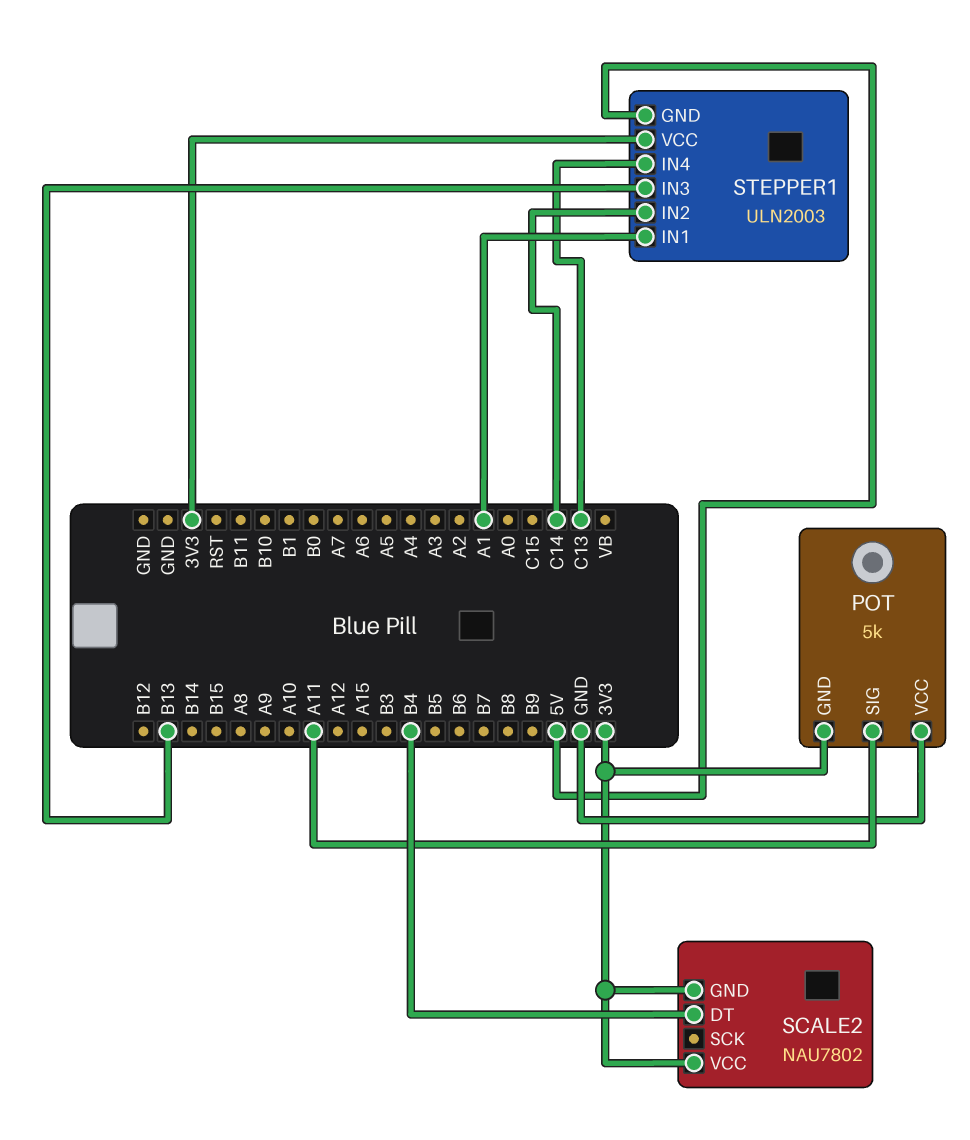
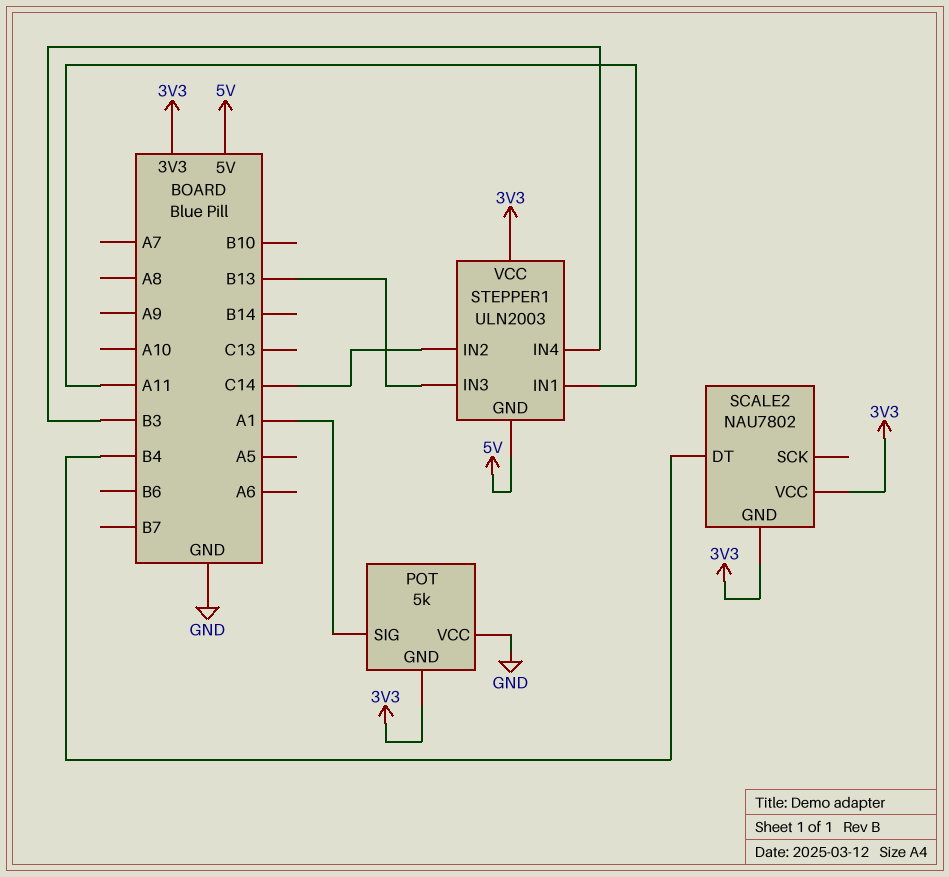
POT pin SIG: A11 -> A1
STEPPER1 pin IN1: A1 -> A11
STEPPER1 pin IN4: C13 -> B3

